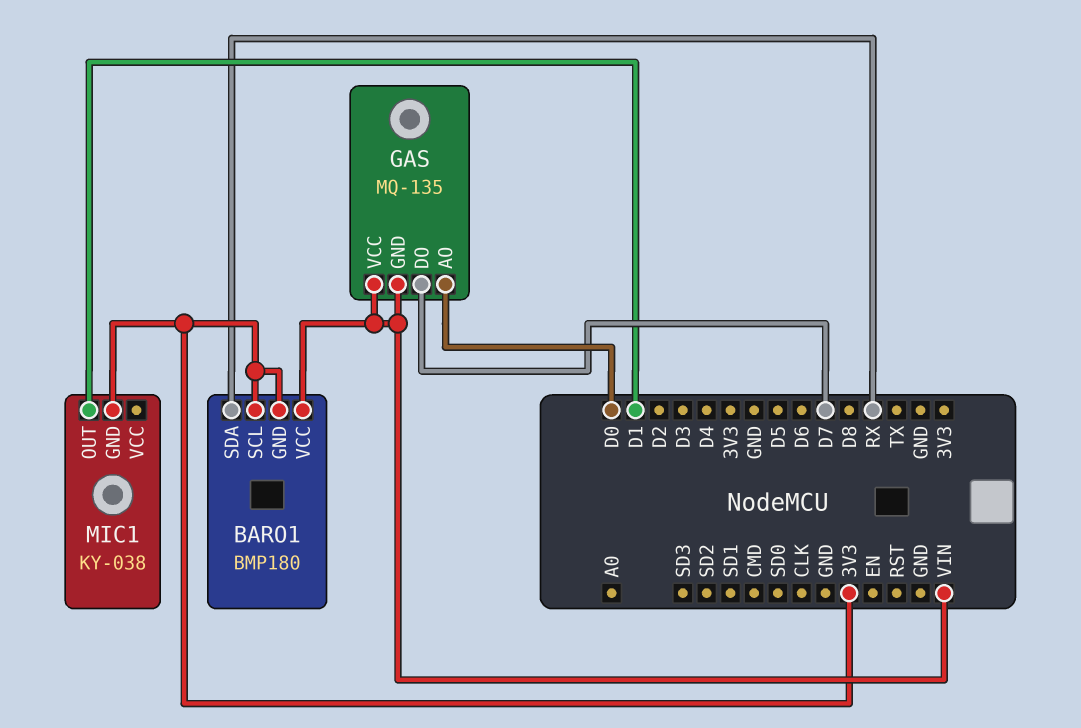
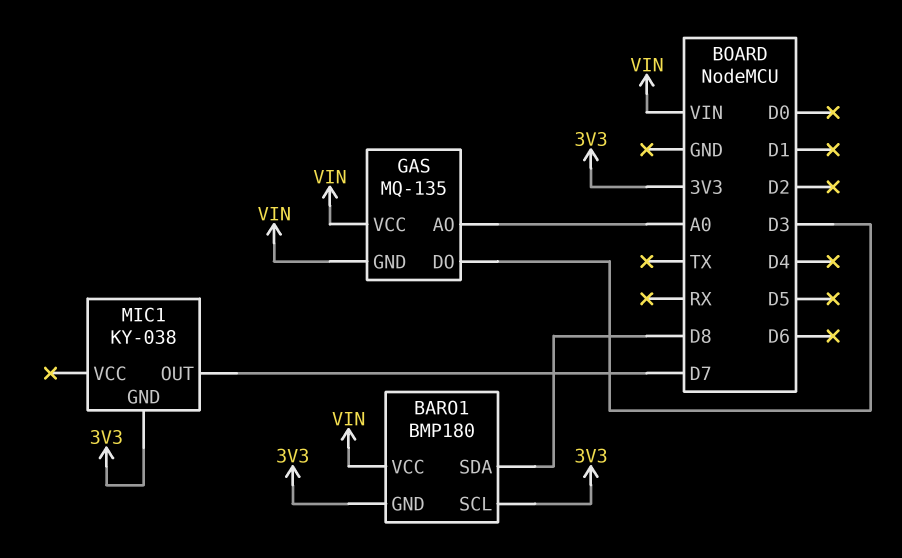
BARO1 pin SDA: RX -> D8
GAS pin AO: D0 -> A0
GAS pin DO: D7 -> D3
MIC1 pin OUT: D1 -> D7

